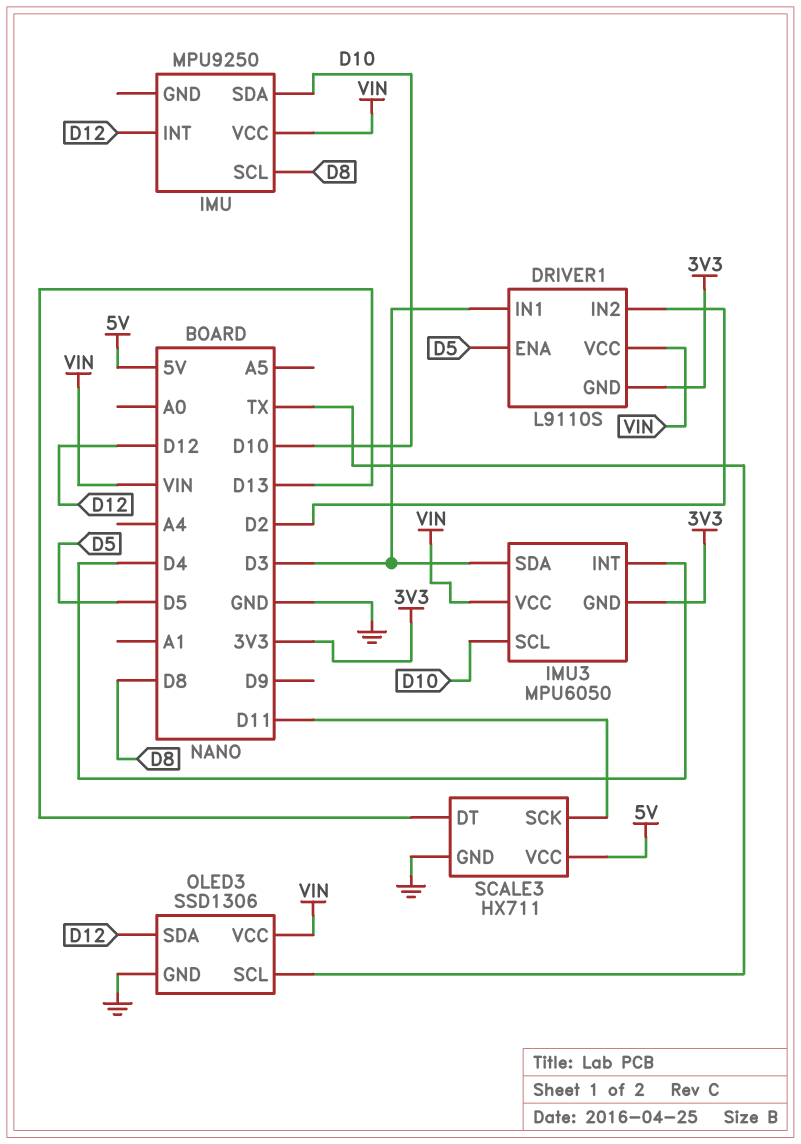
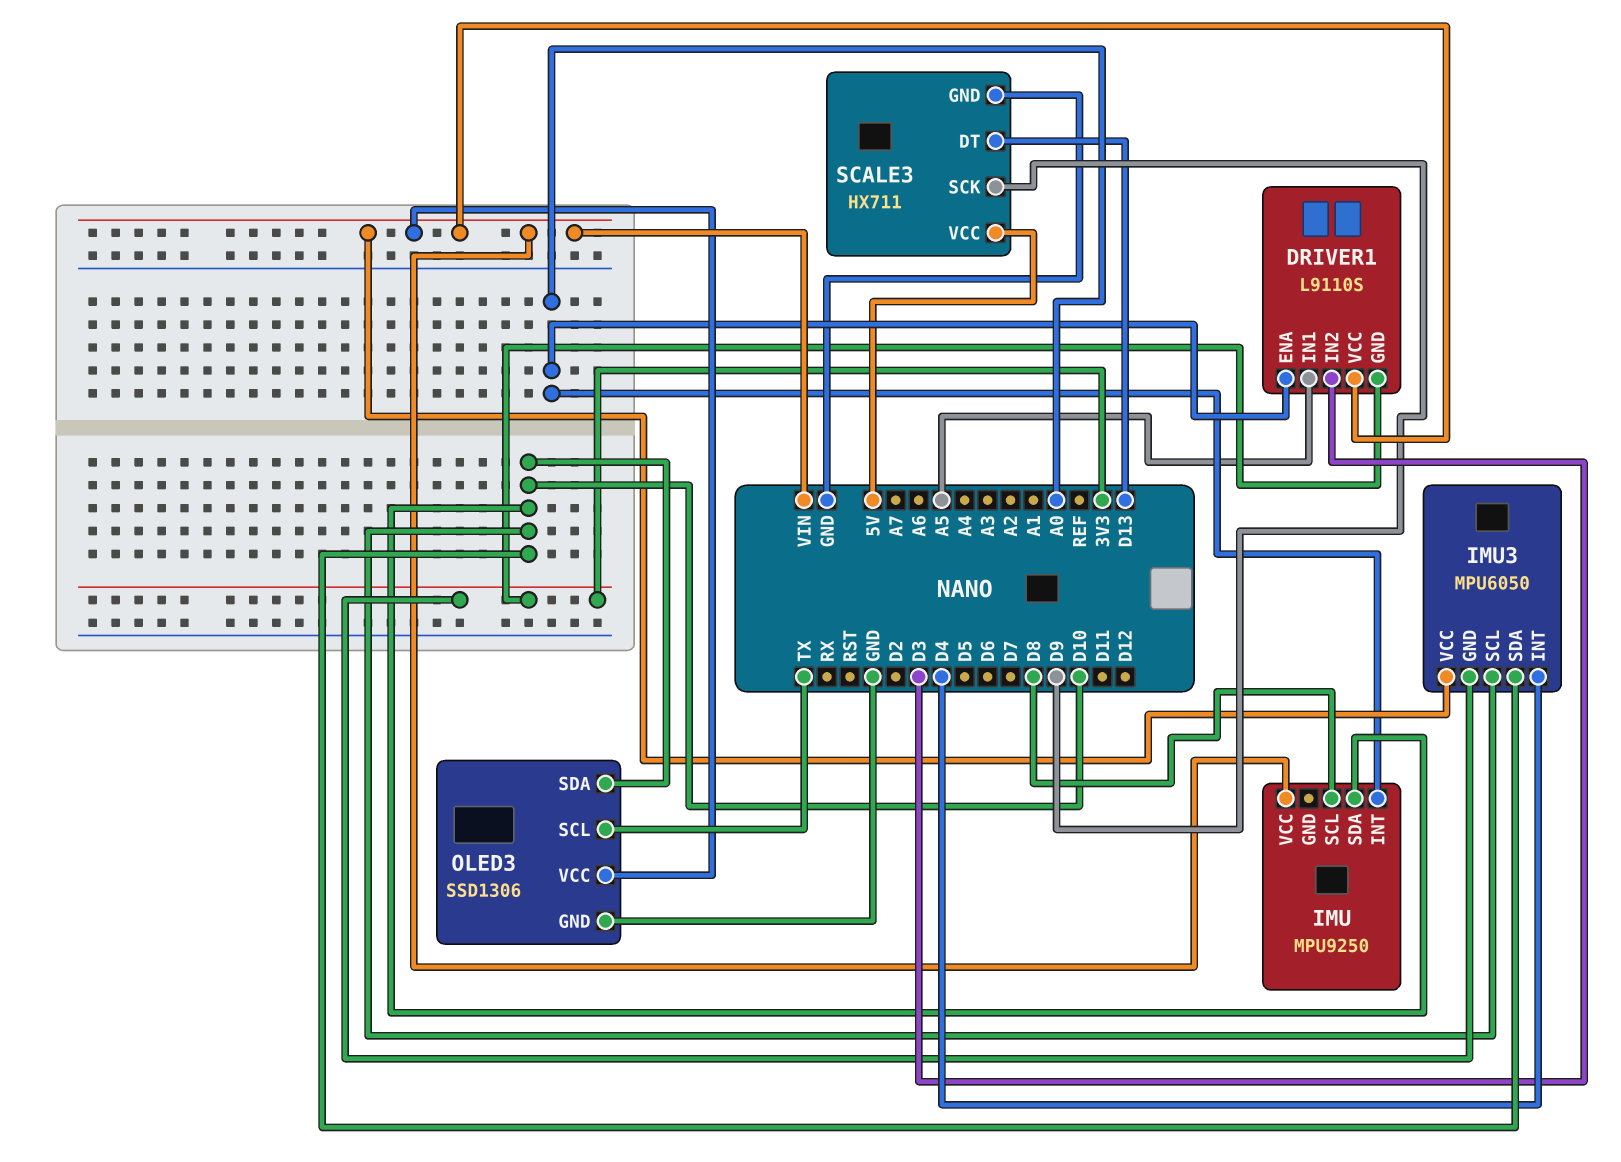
DRIVER1 pin ENA: D5 -> A0
DRIVER1 pin IN1: D3 -> A5
DRIVER1 pin IN2: D2 -> D3
IMU pin INT: D12 -> A0
IMU3 pin SDA: D3 -> D10
OLED3 pin SDA: D12 -> D10
SCALE3 pin SCK: D11 -> D9

